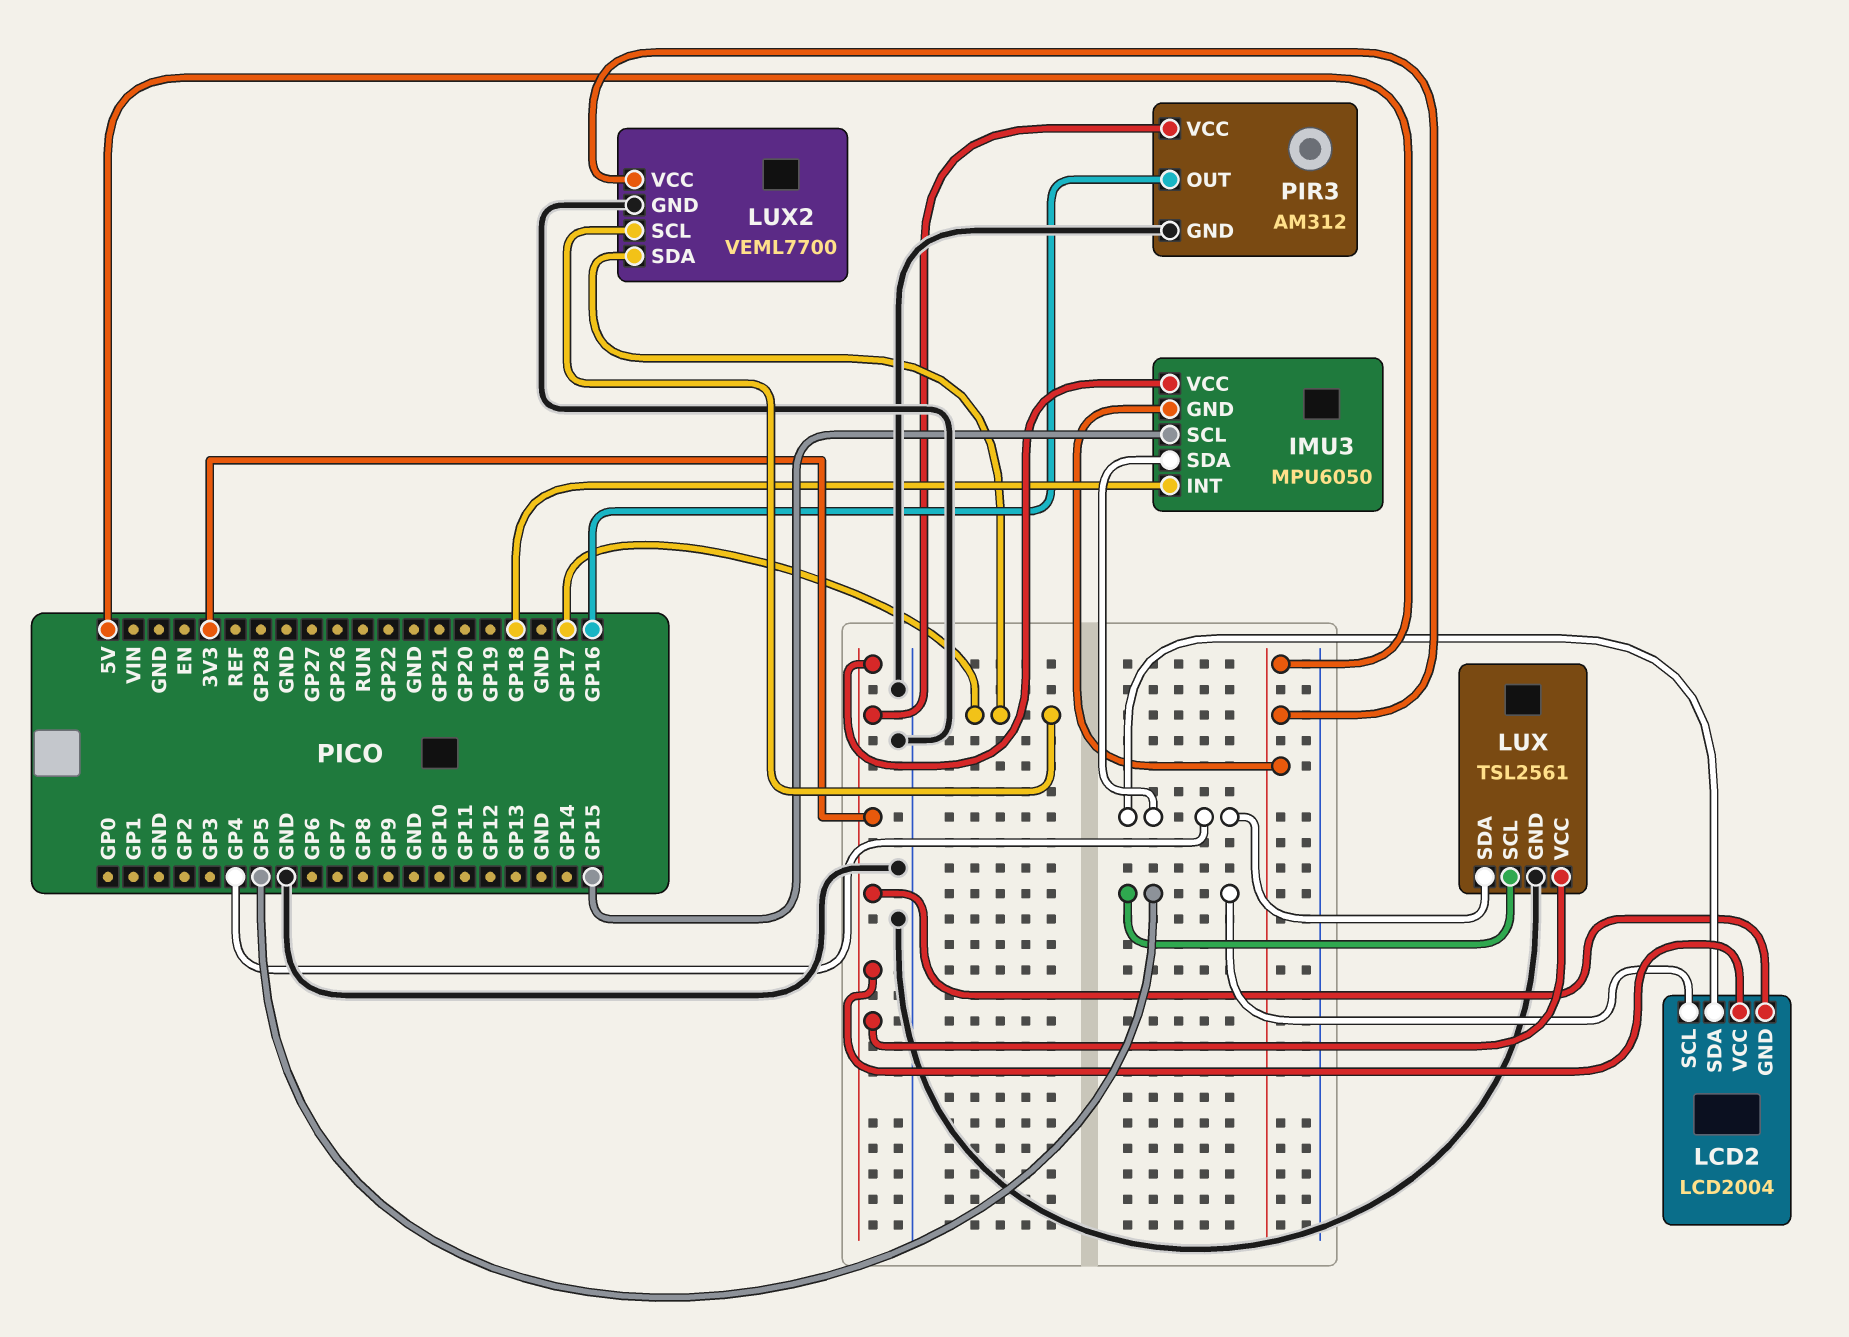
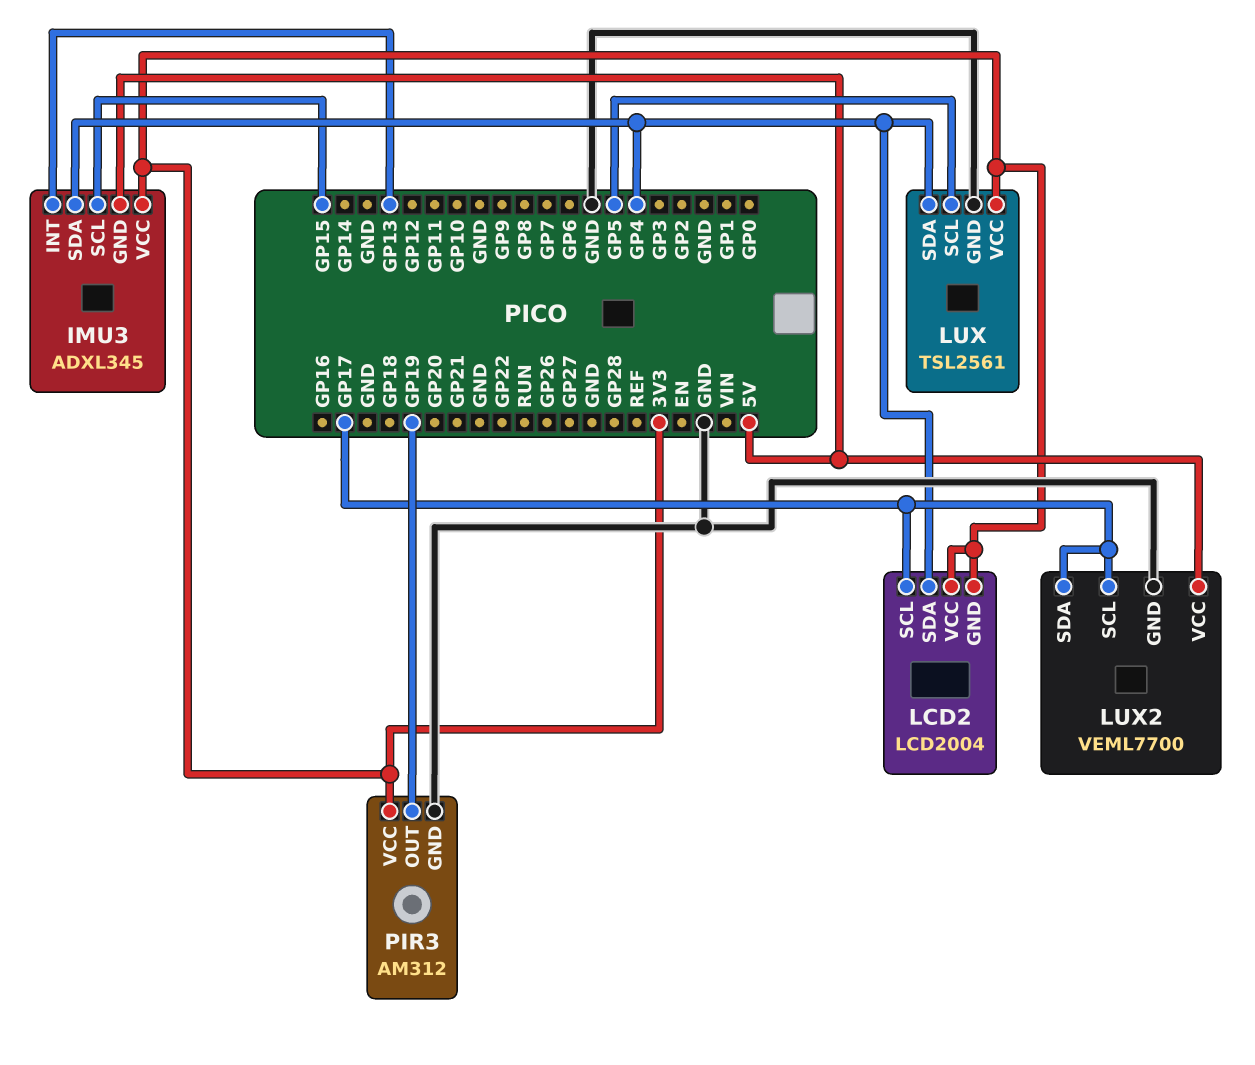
IMU3: MPU6050 -> ADXL345
IMU3 pin INT: GP18 -> GP13
LCD2 pin SCL: GP5 -> GP17
PIR3 pin OUT: GP16 -> GP19

